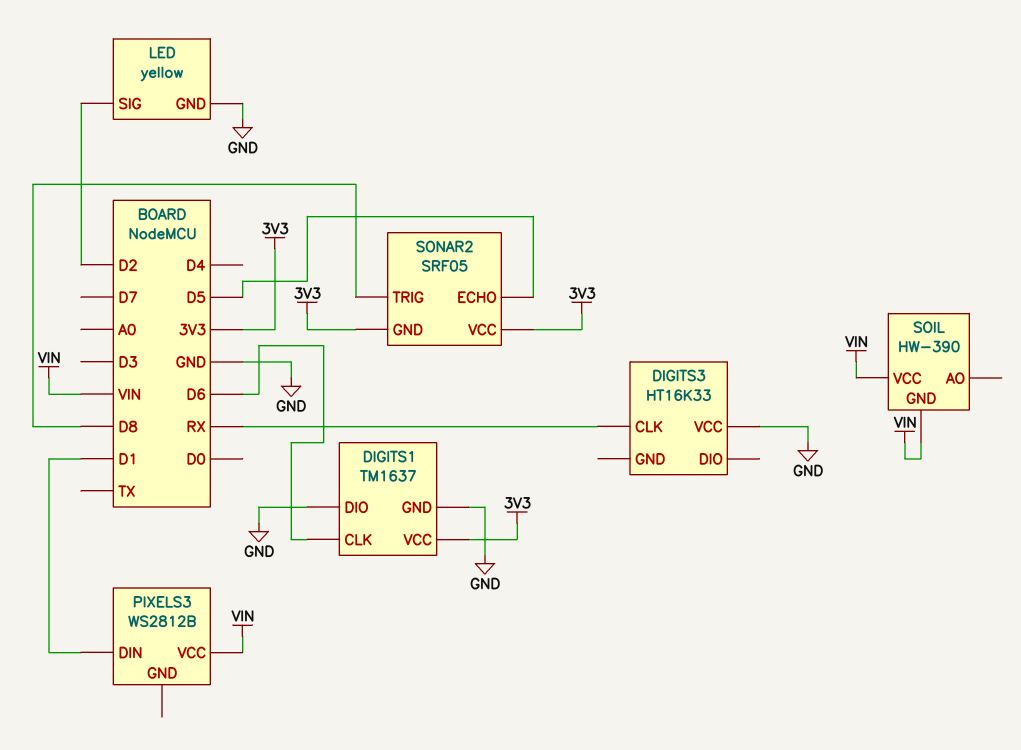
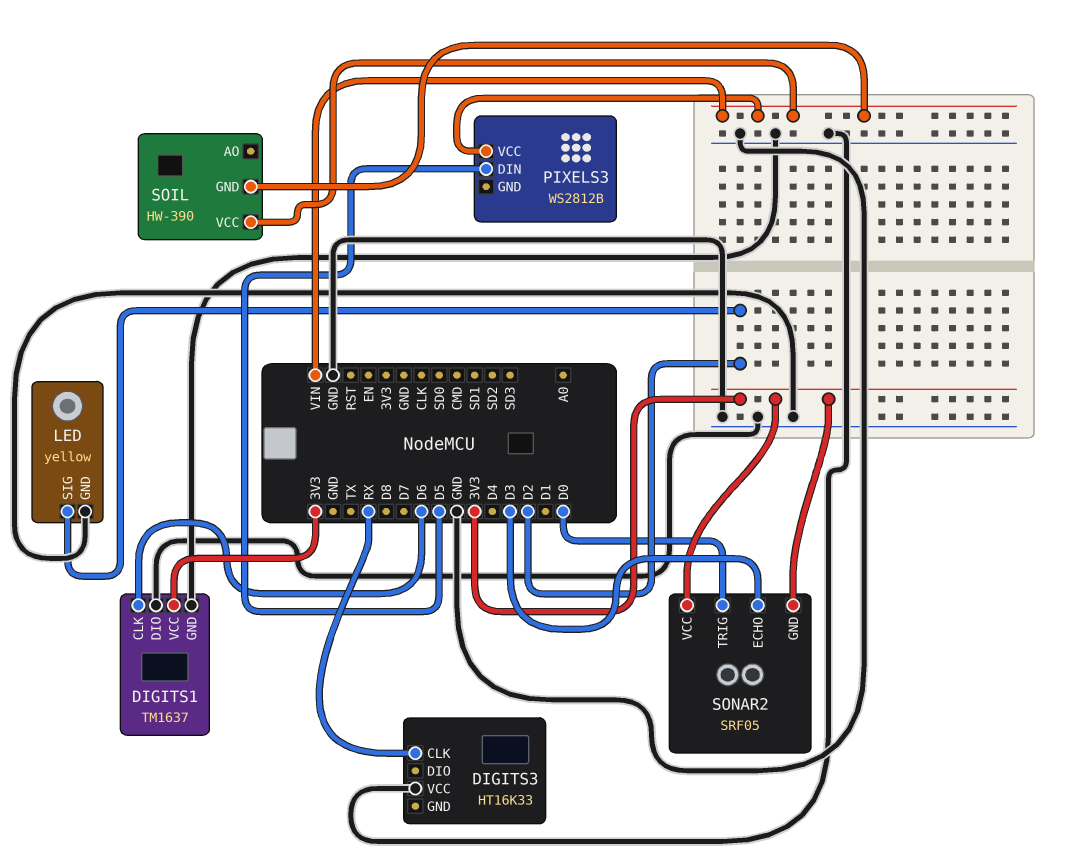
PIXELS3 pin DIN: D1 -> D5
SONAR2 pin ECHO: D5 -> D3
SONAR2 pin TRIG: D8 -> D0

